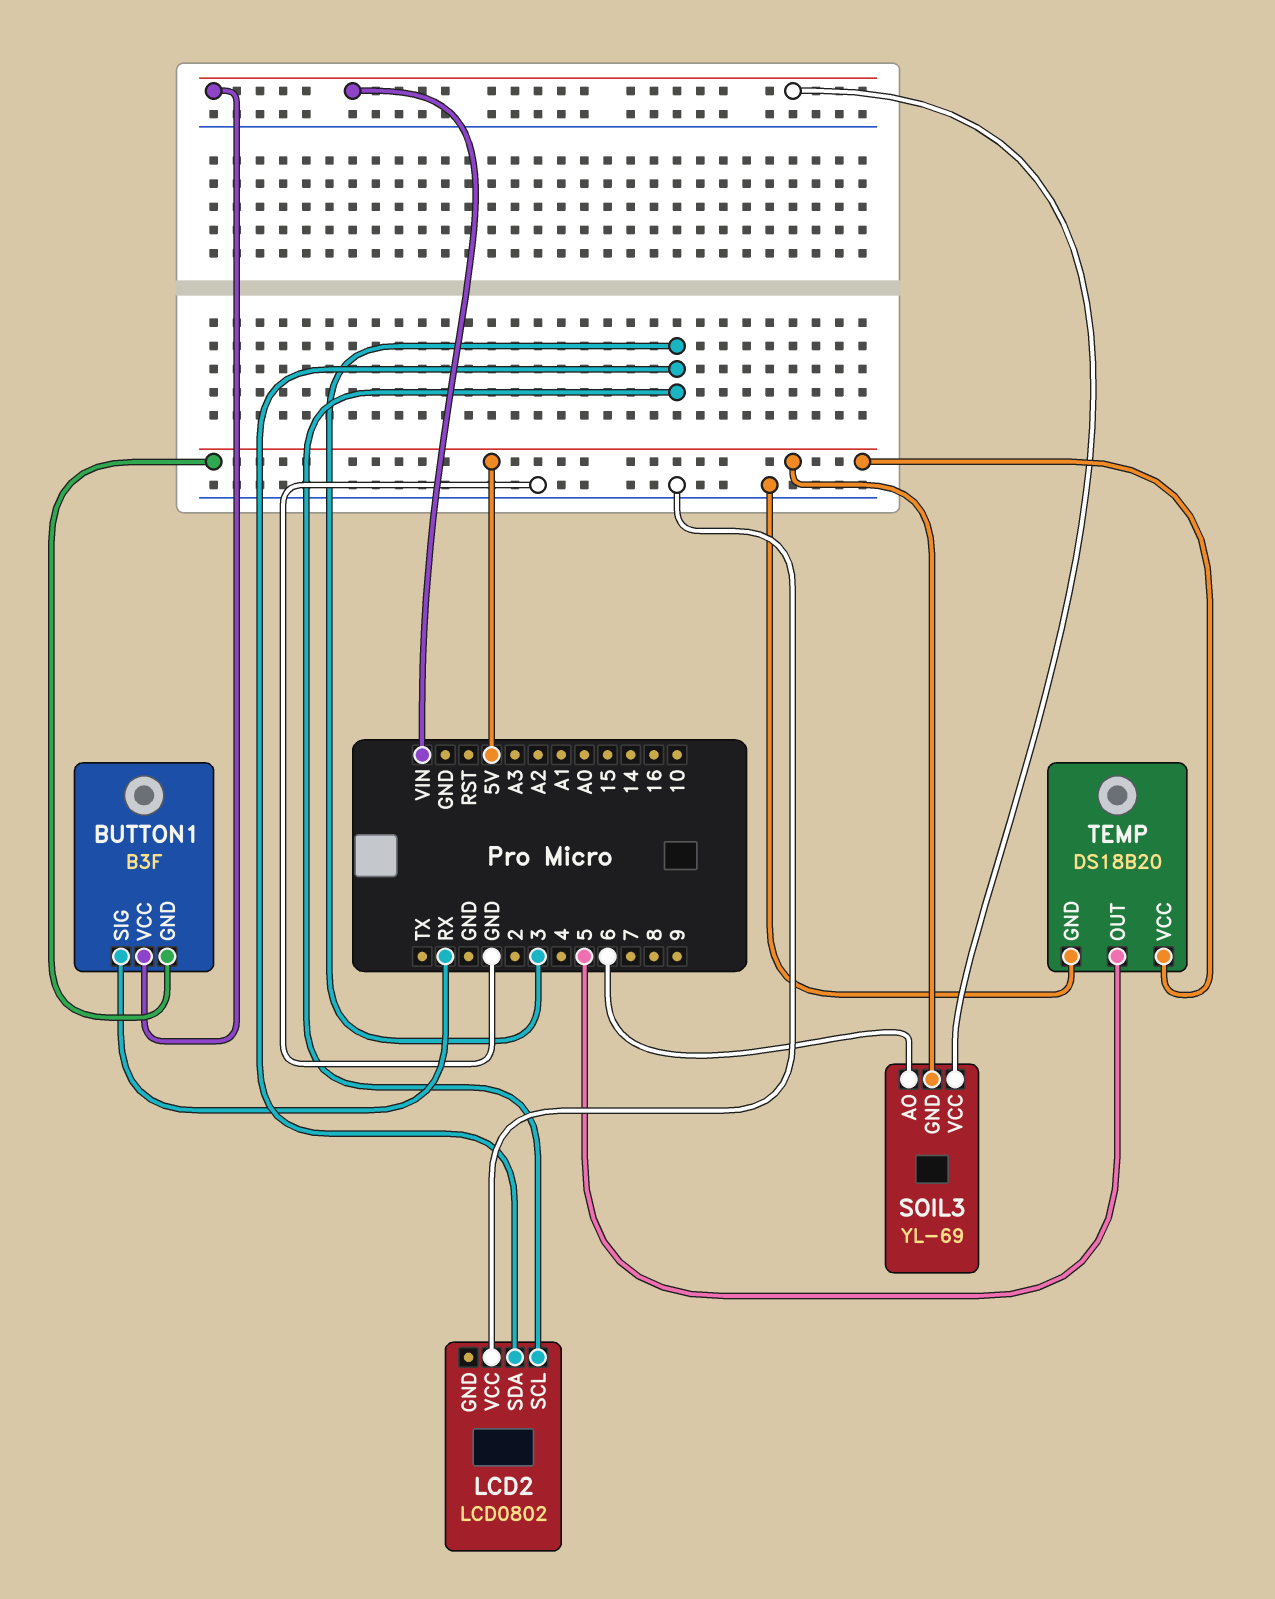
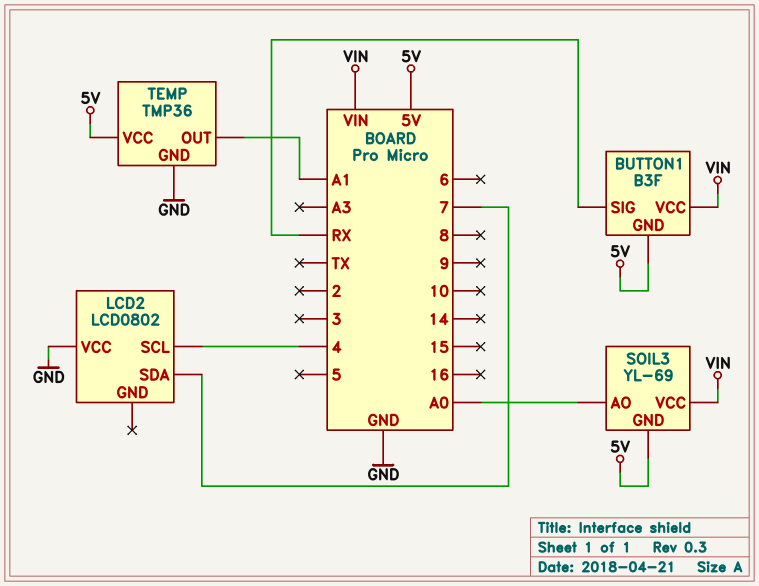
LCD2 pin SCL: 3 -> 4
LCD2 pin SDA: 3 -> 7
SOIL3 pin AO: 6 -> A0
TEMP: DS18B20 -> TMP36
TEMP pin OUT: 5 -> A1

